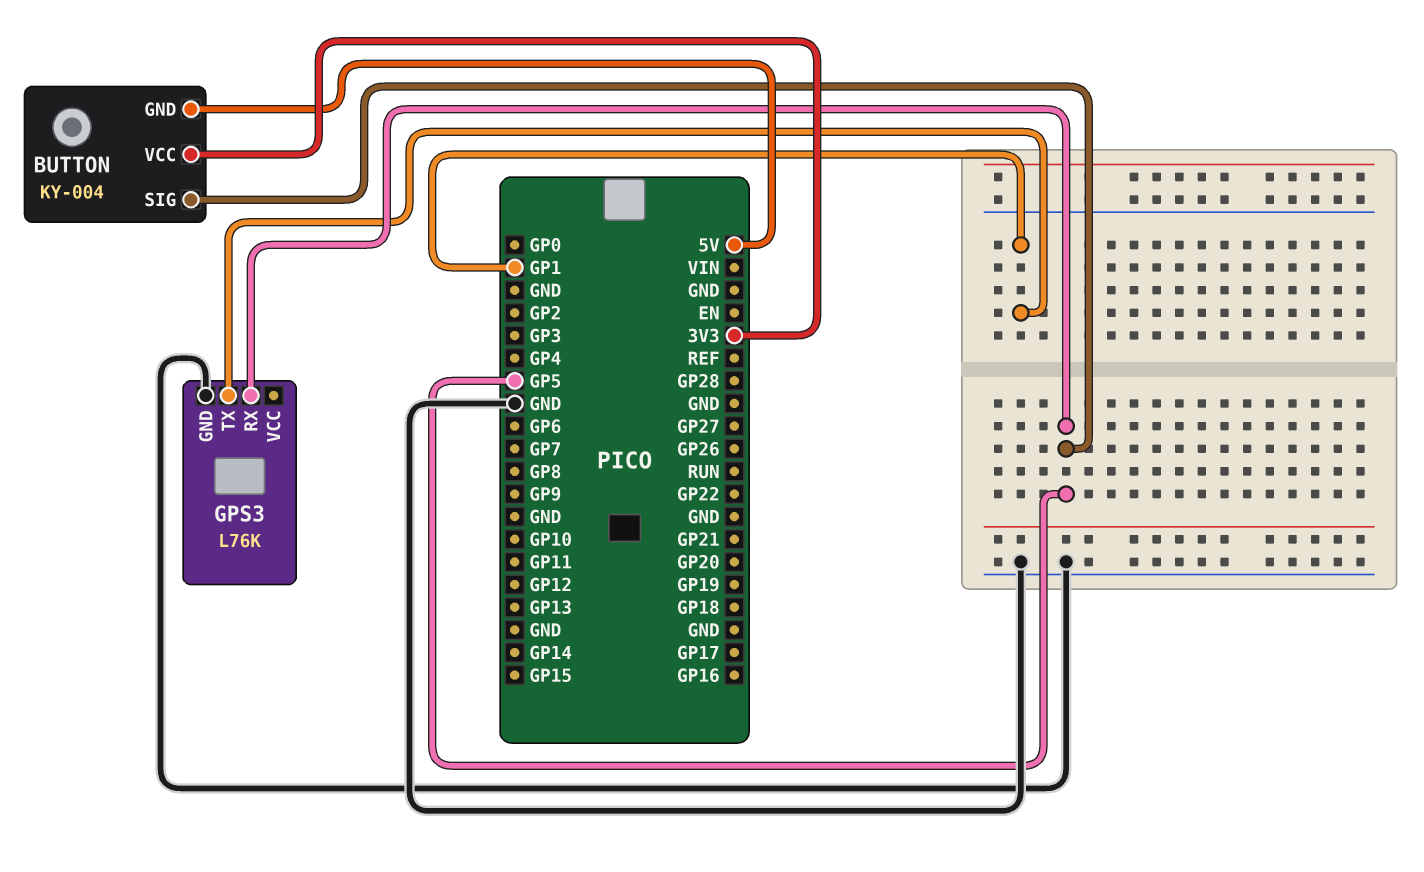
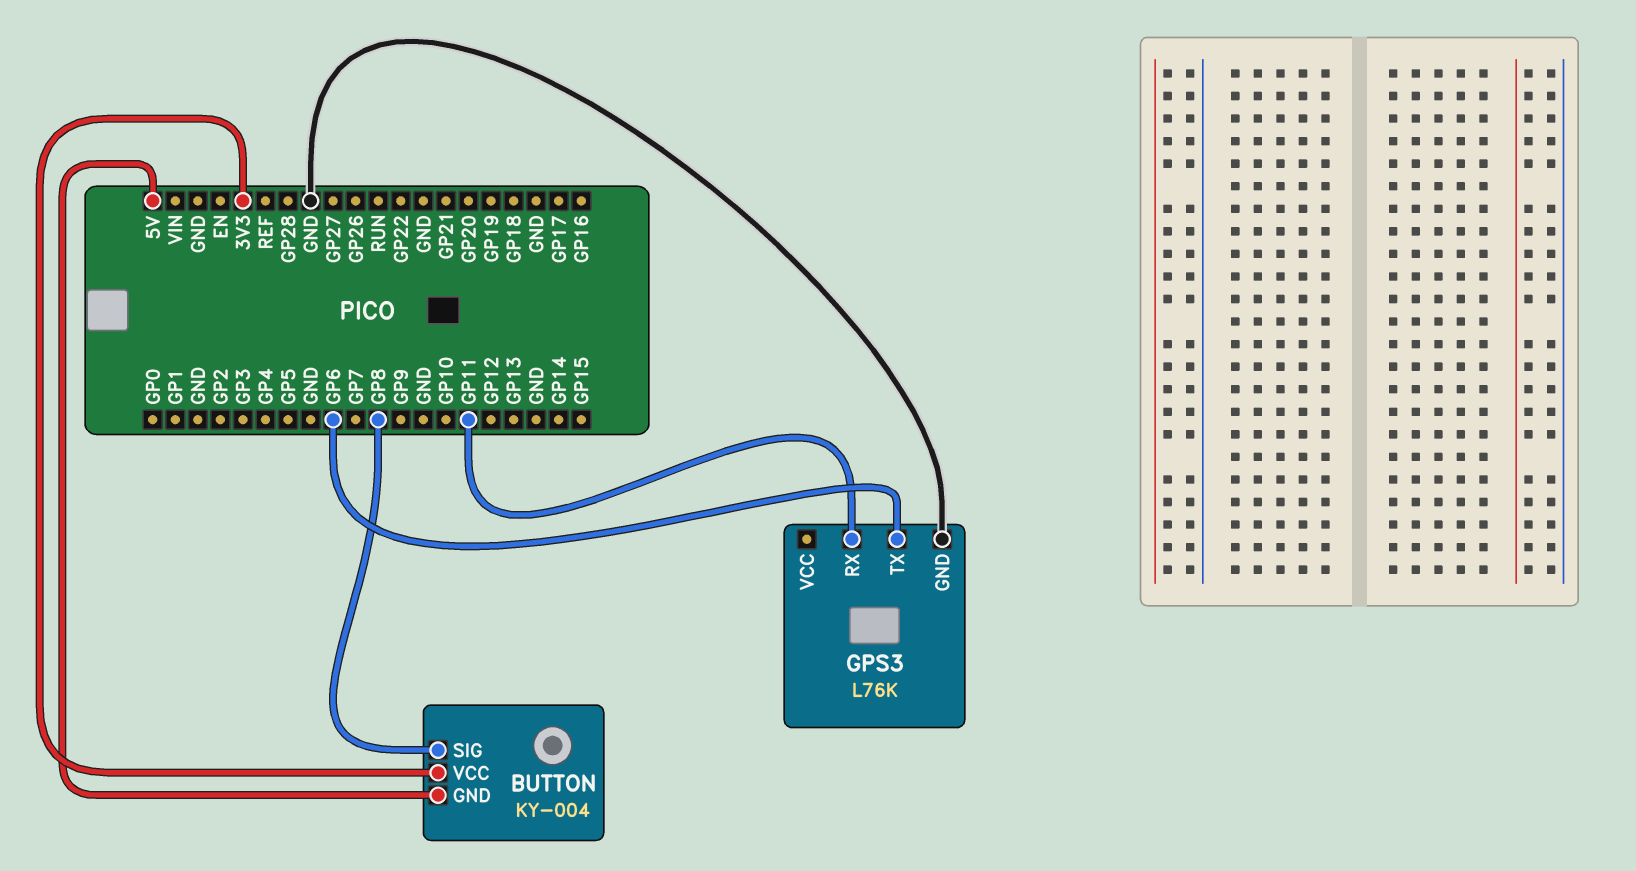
BUTTON pin SIG: GP5 -> GP8
GPS3 pin RX: GP5 -> GP11
GPS3 pin TX: GP1 -> GP6

